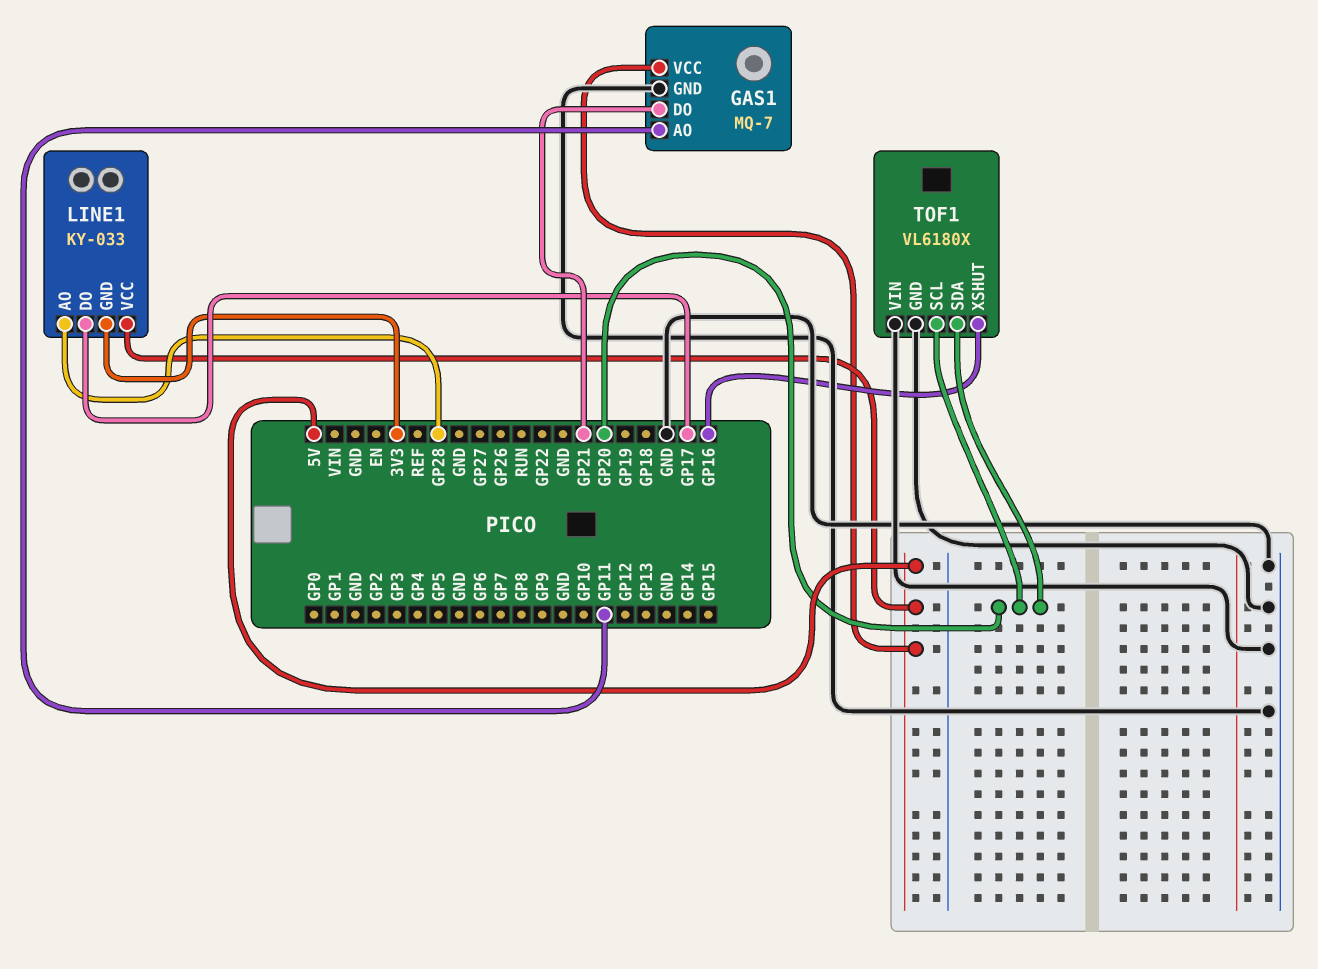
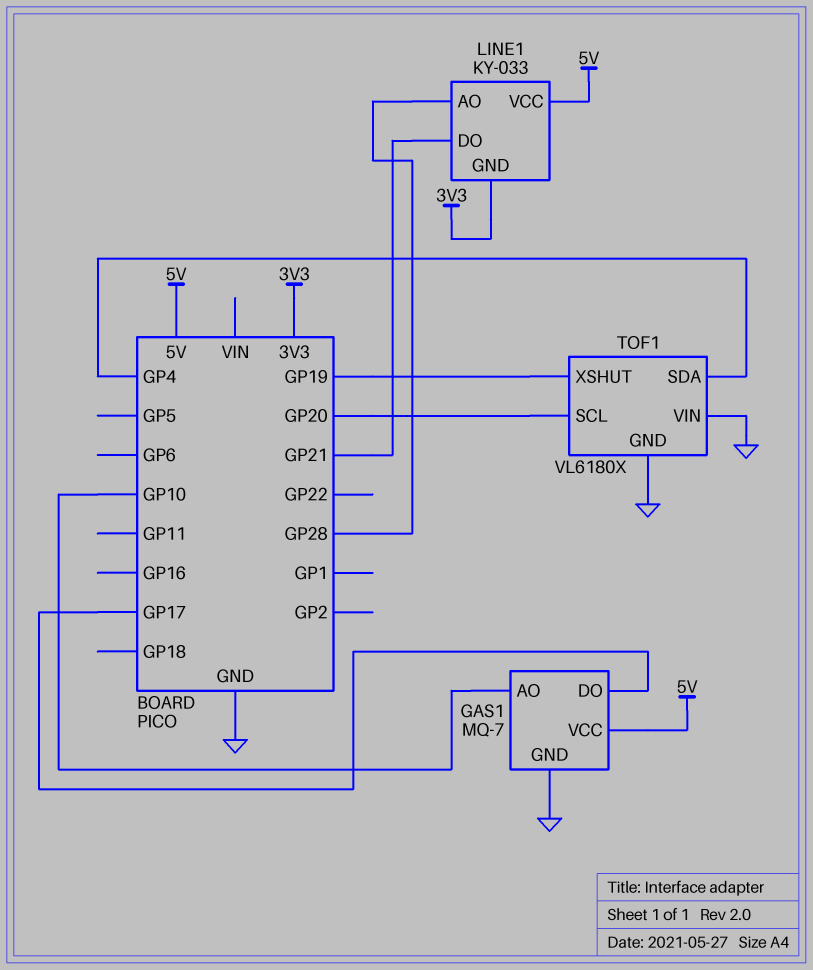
GAS1 pin AO: GP11 -> GP10
GAS1 pin DO: GP21 -> GP17
LINE1 pin DO: GP17 -> GP21
TOF1 pin SDA: GP20 -> GP4
TOF1 pin XSHUT: GP16 -> GP19

